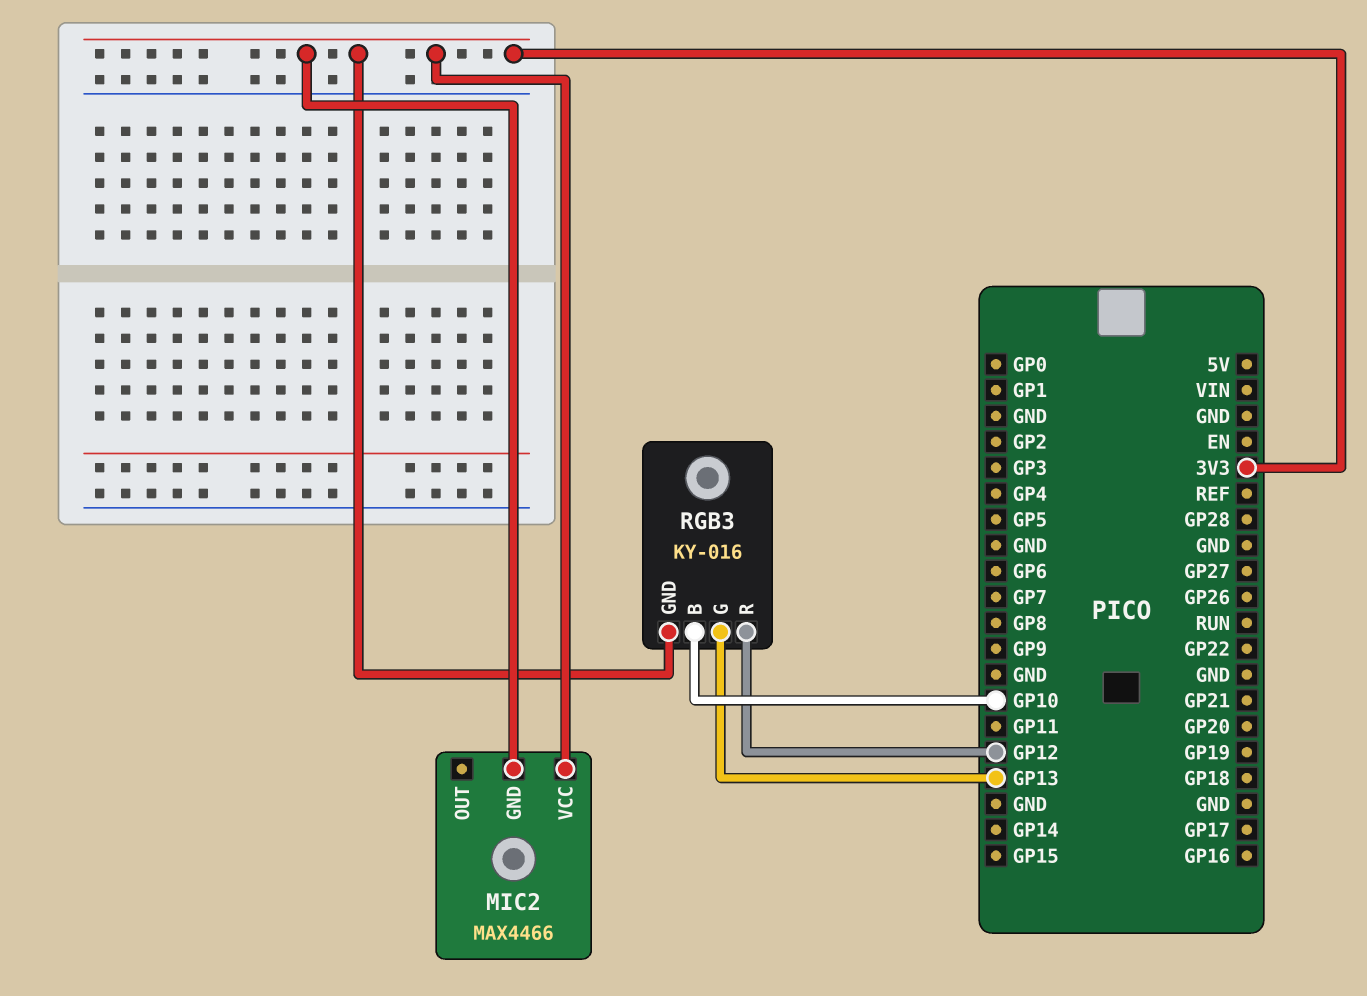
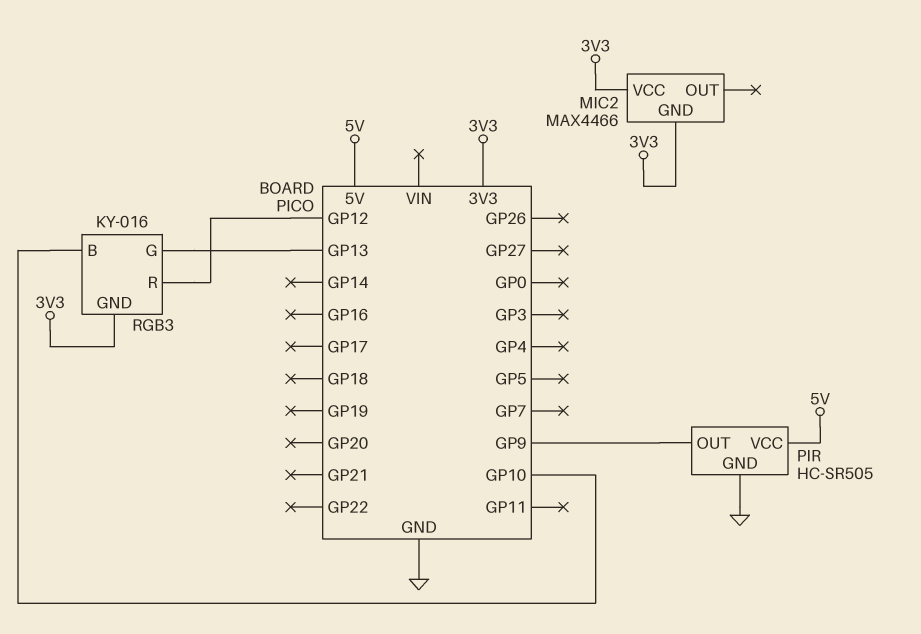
PIR: none -> HC-SR505
PIR pin GND: none -> GND
PIR pin OUT: none -> GP9
PIR pin VCC: none -> 5V

